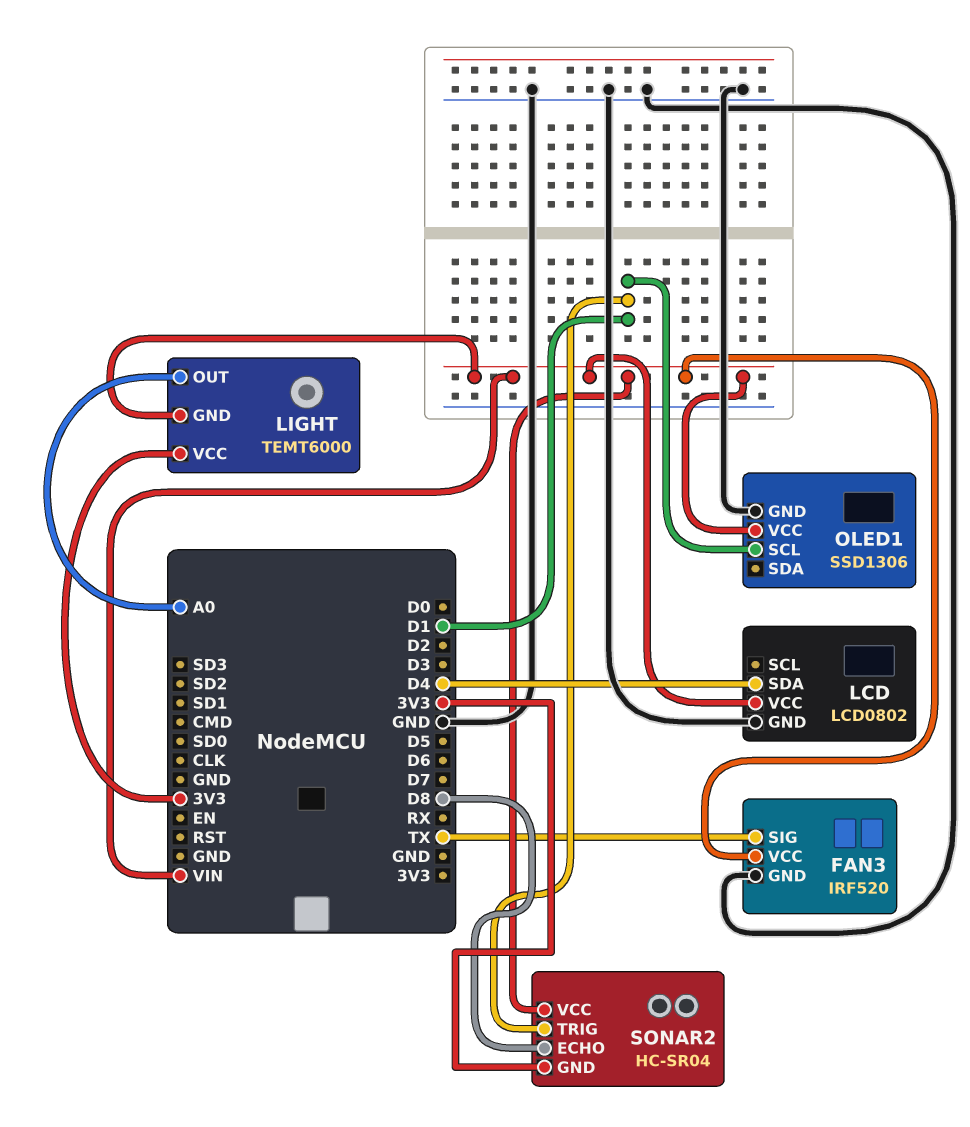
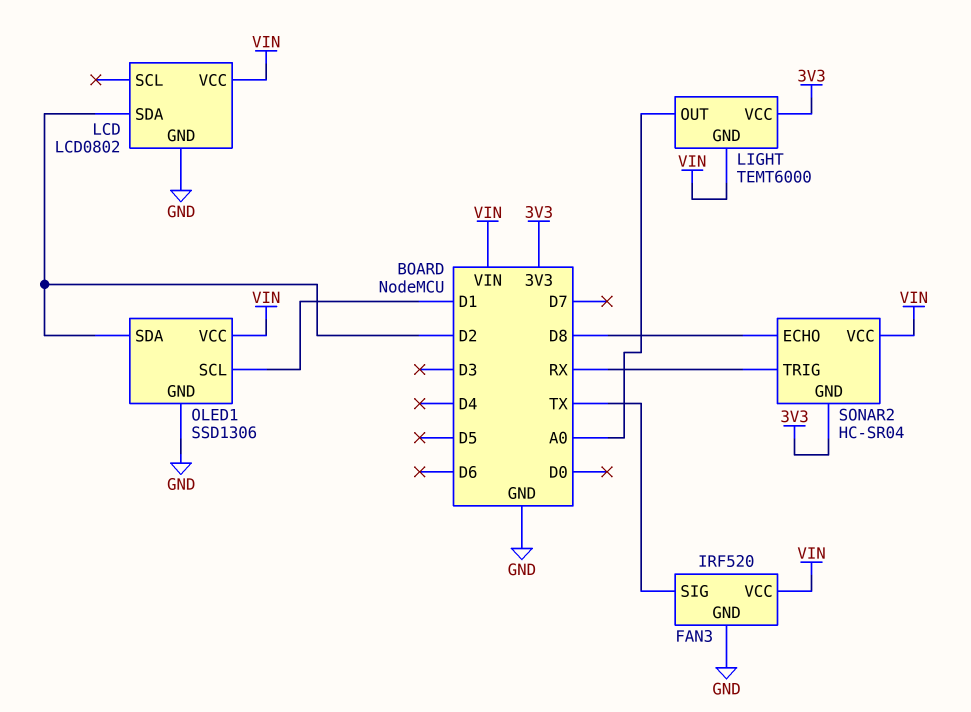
LCD pin SDA: D4 -> D2
OLED1 pin SDA: none -> D2
SONAR2 pin TRIG: D1 -> RX

